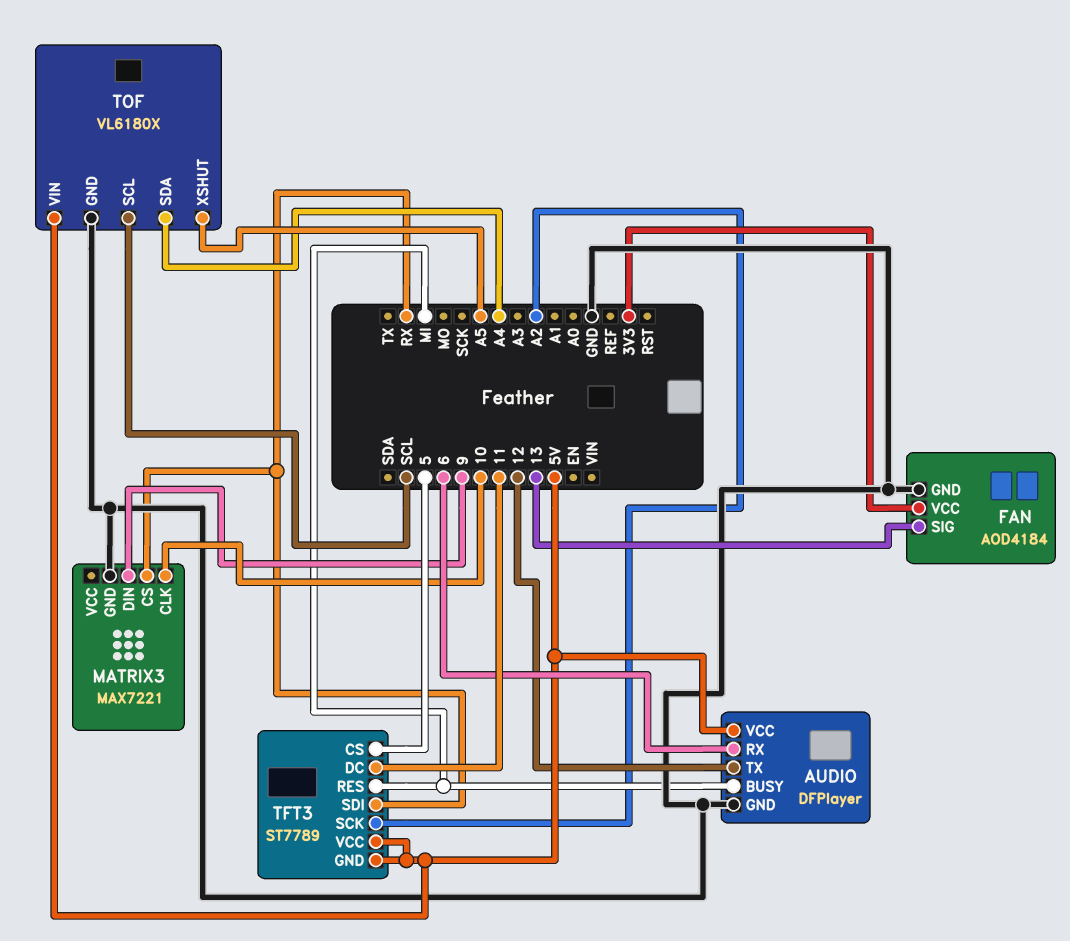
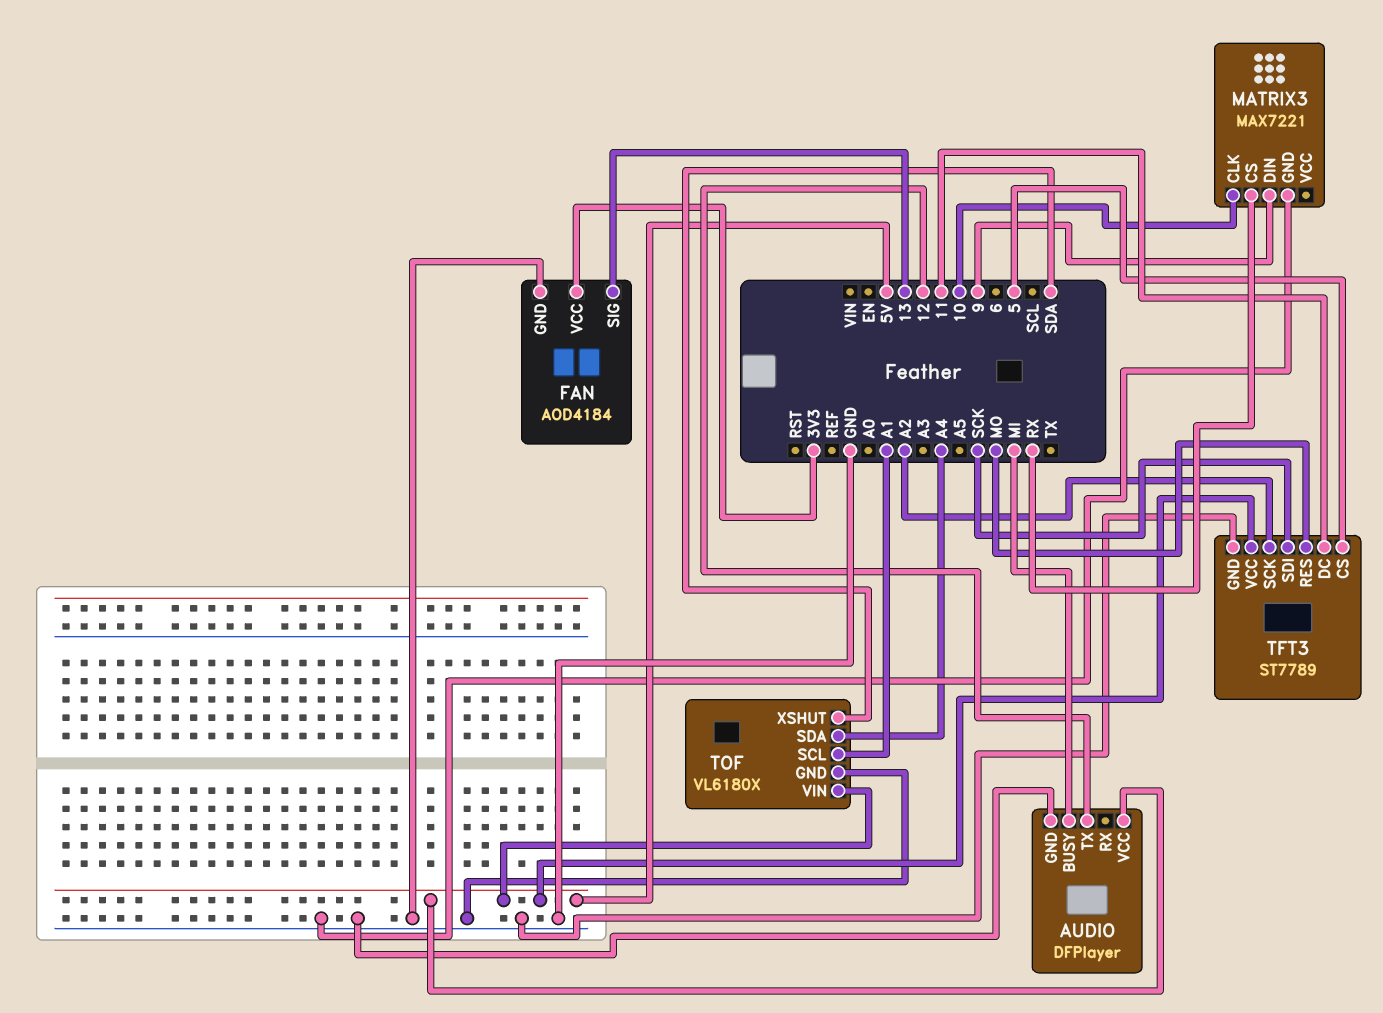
AUDIO pin RX: 6 -> none
TFT3 pin GND: 5V -> GND
TFT3 pin RES: MI -> MO
TFT3 pin SDI: RX -> SCK
TOF pin SCL: SCL -> A1
TOF pin XSHUT: A5 -> SDA

